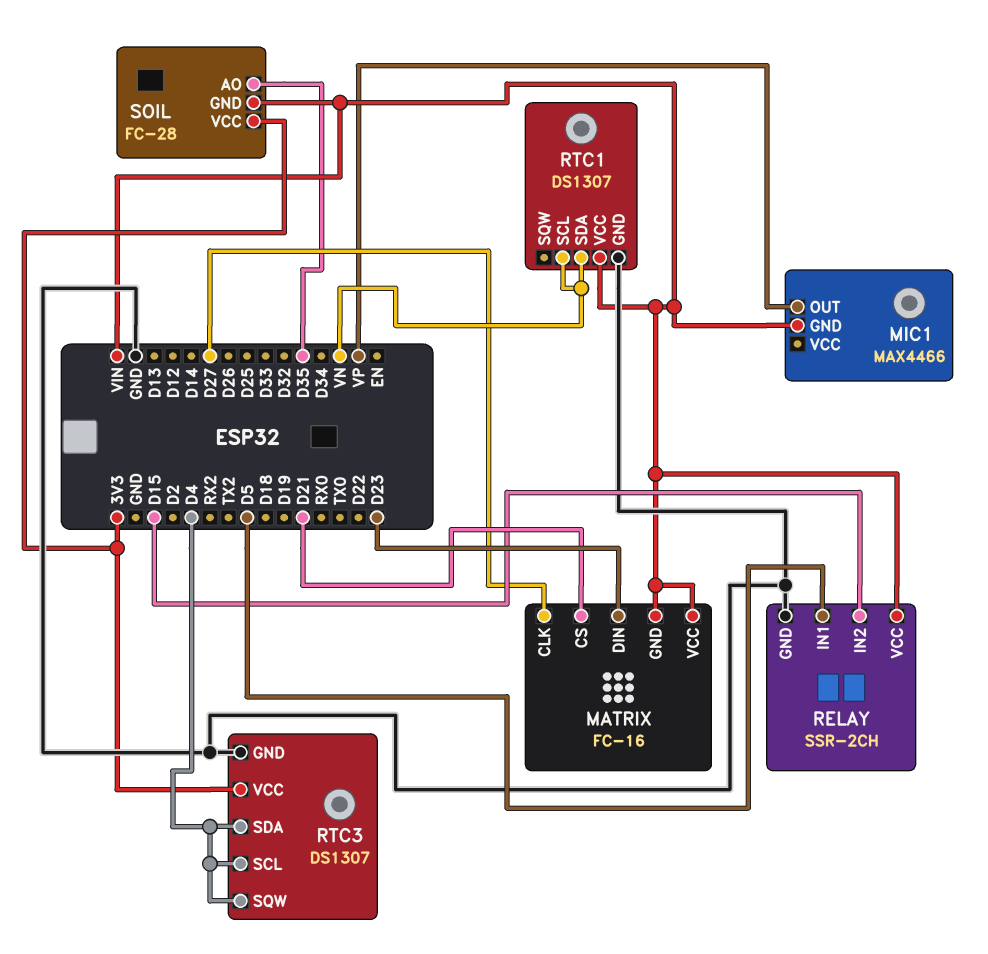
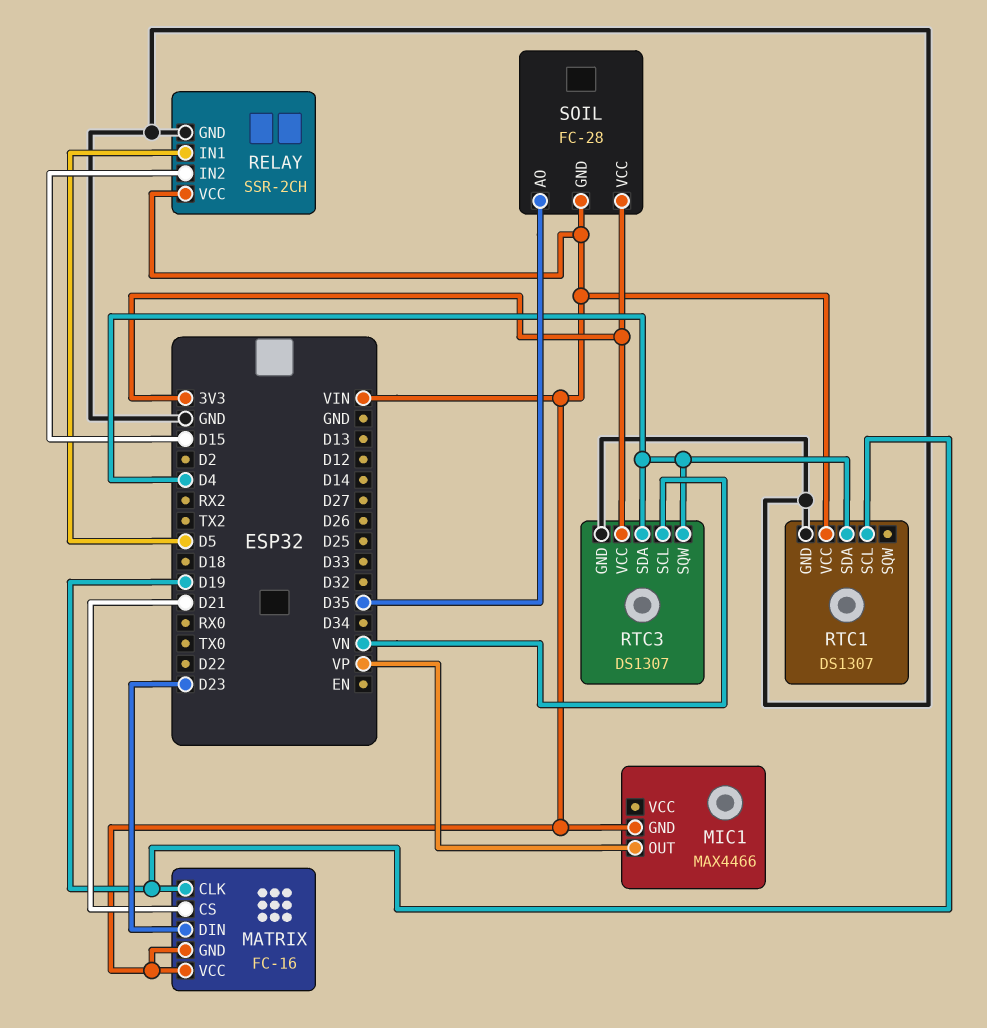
MATRIX pin CLK: D27 -> D19
RTC1 pin SCL: VN -> D19
RTC1 pin SDA: VN -> D4
RTC3 pin SCL: D4 -> VN

